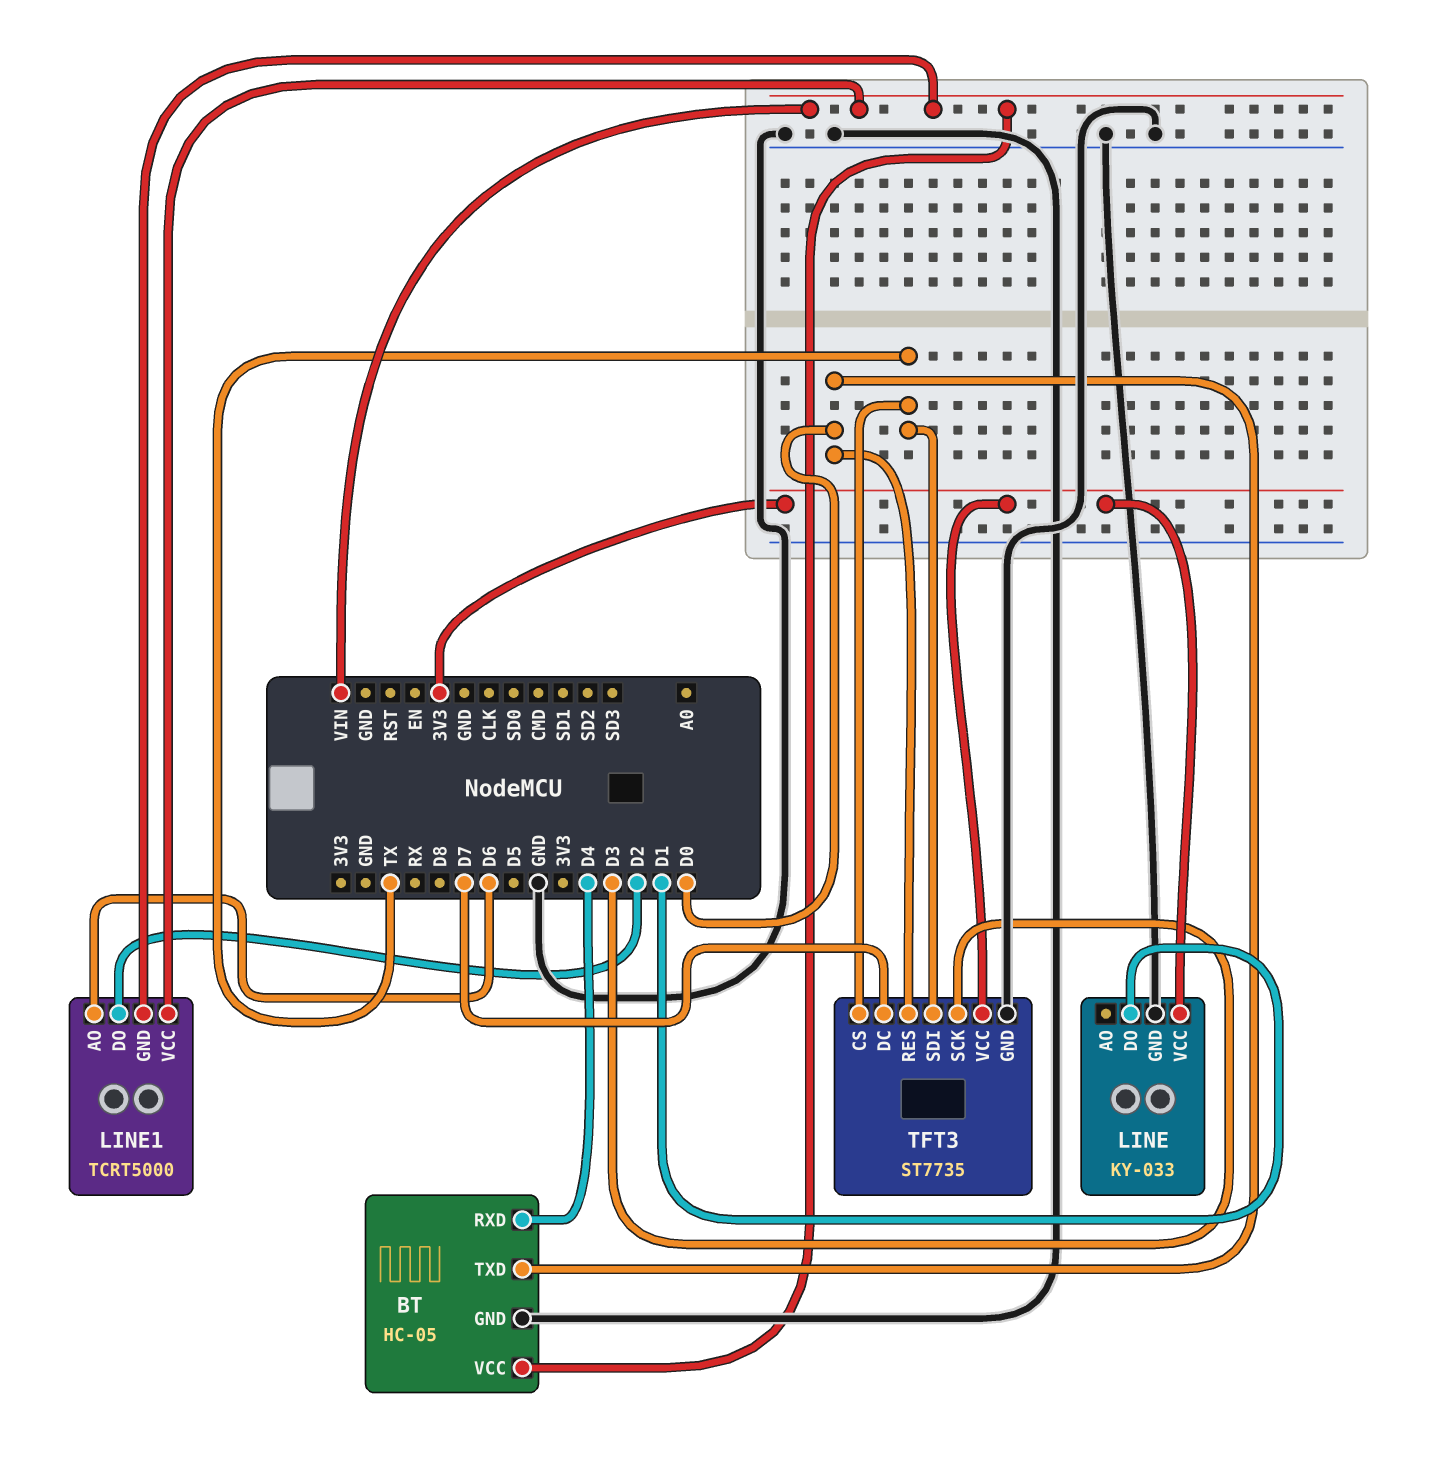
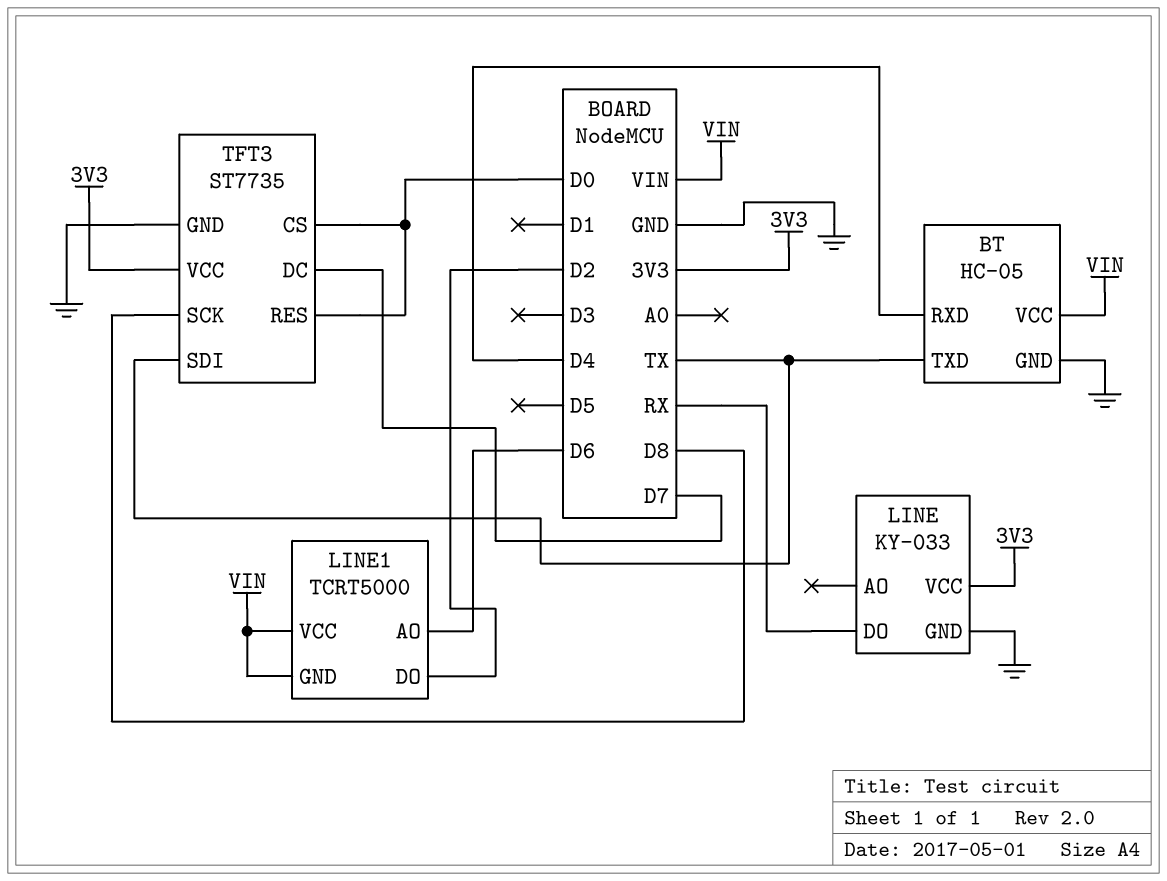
BT pin TXD: D0 -> TX
LINE pin DO: D1 -> RX
TFT3 pin CS: TX -> D0
TFT3 pin SCK: D3 -> D8

